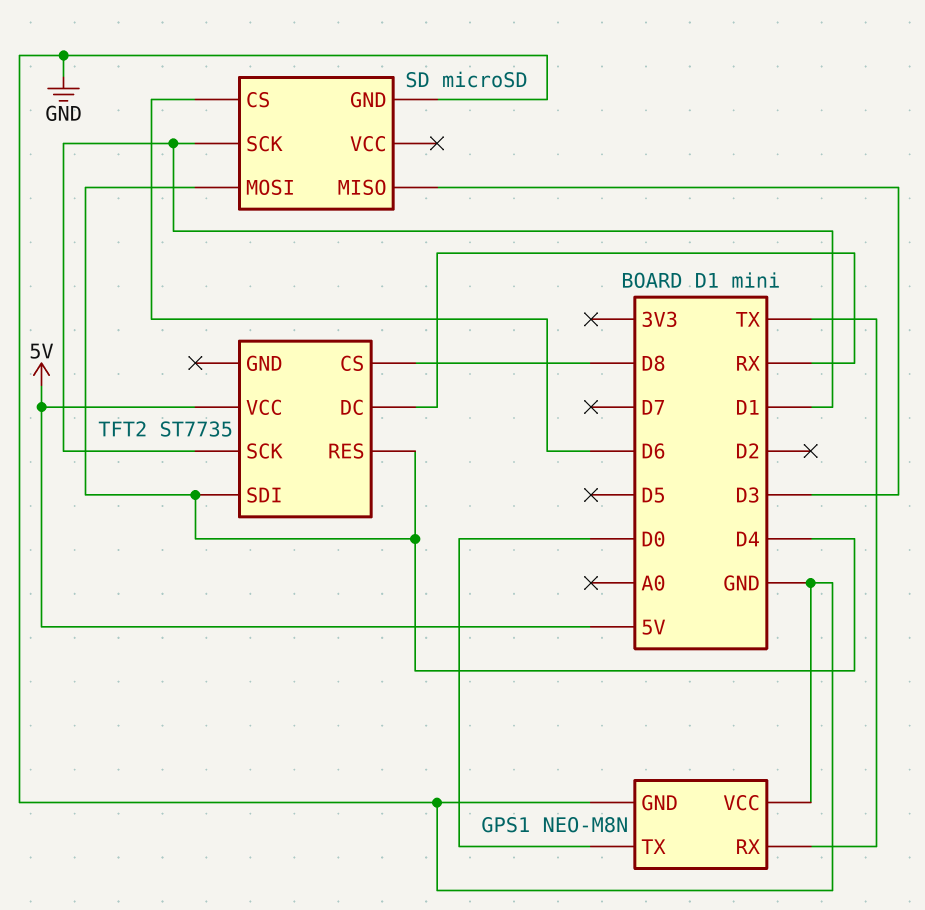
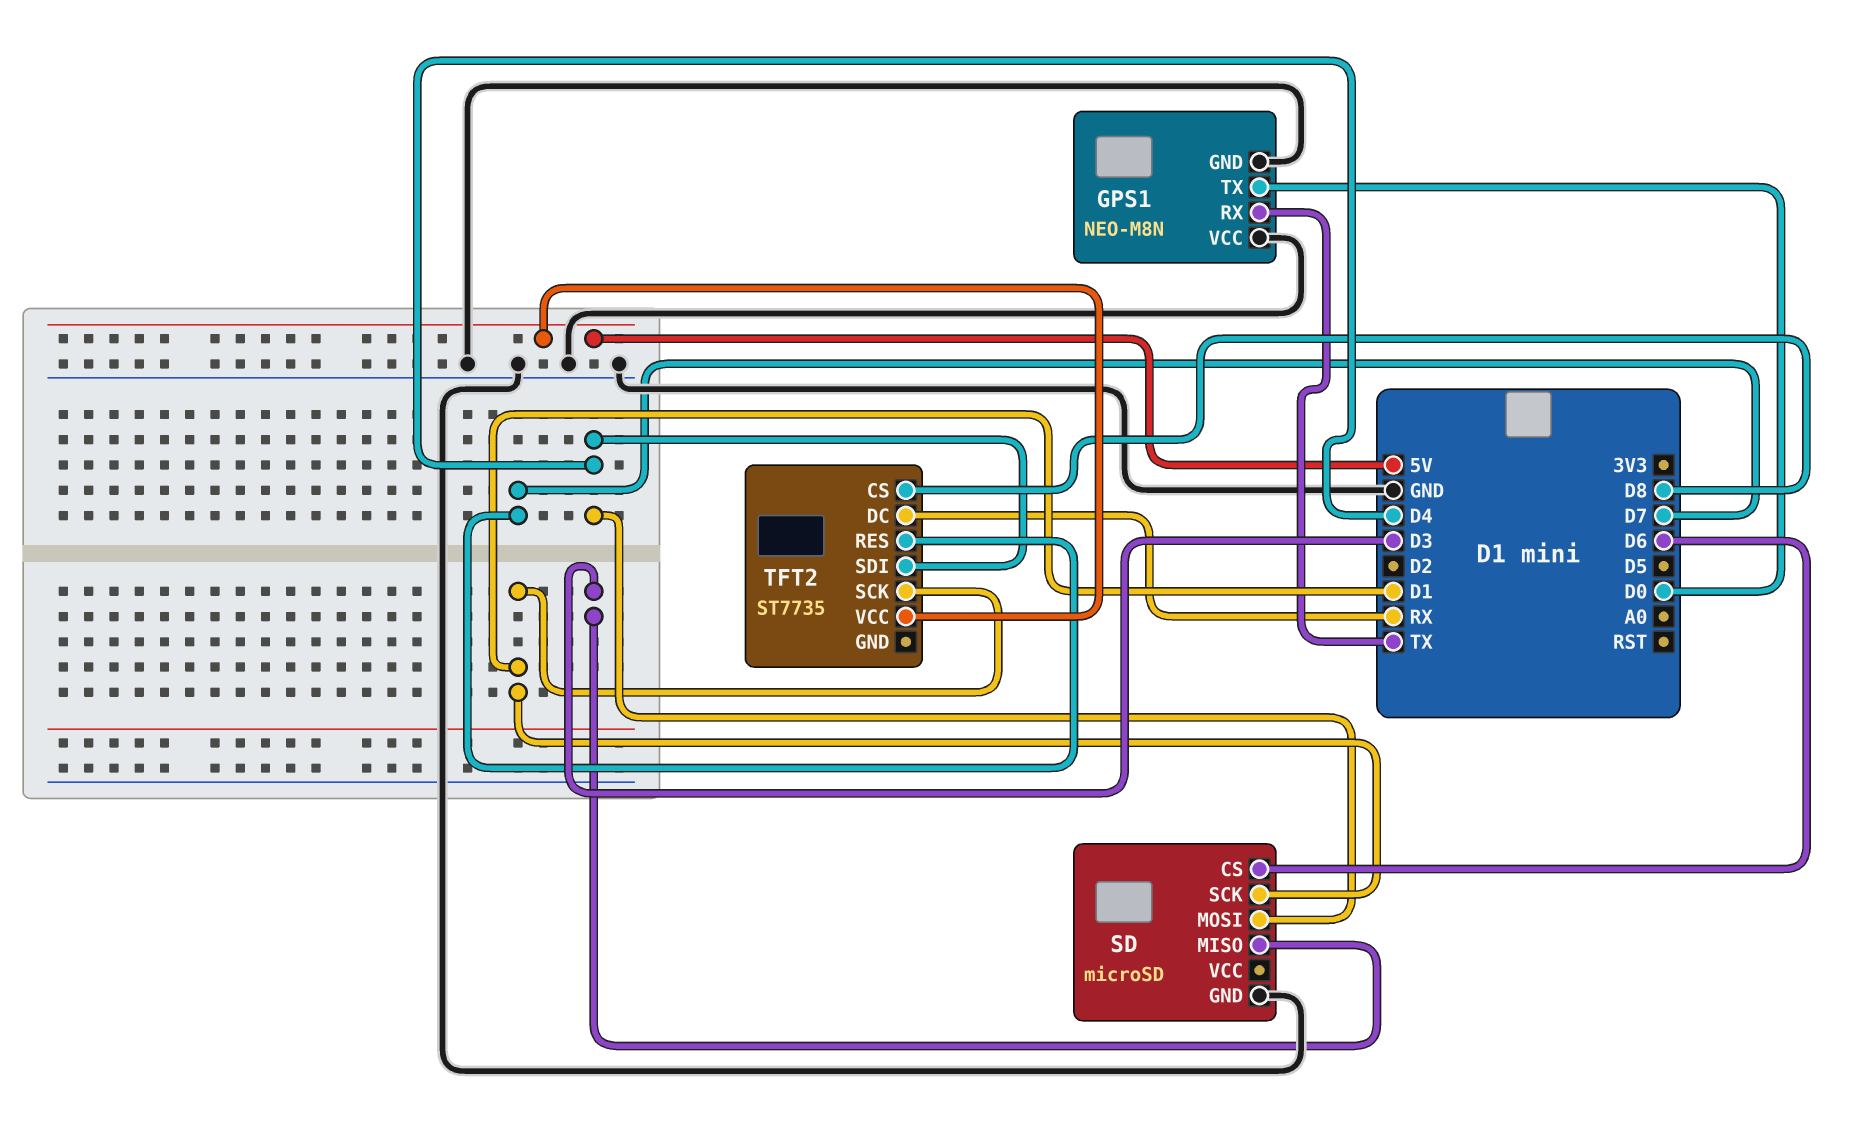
TFT2 pin RES: D4 -> D7

